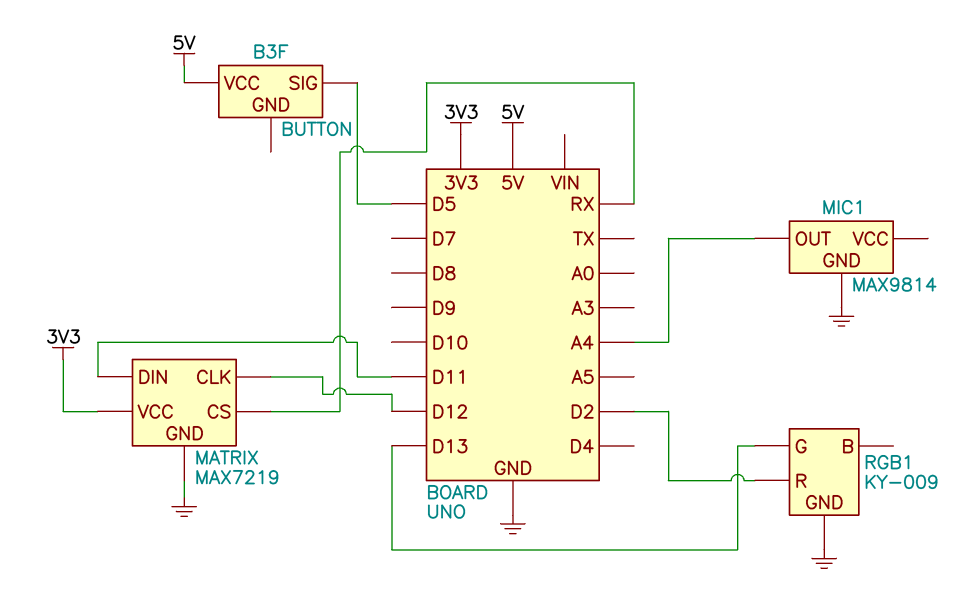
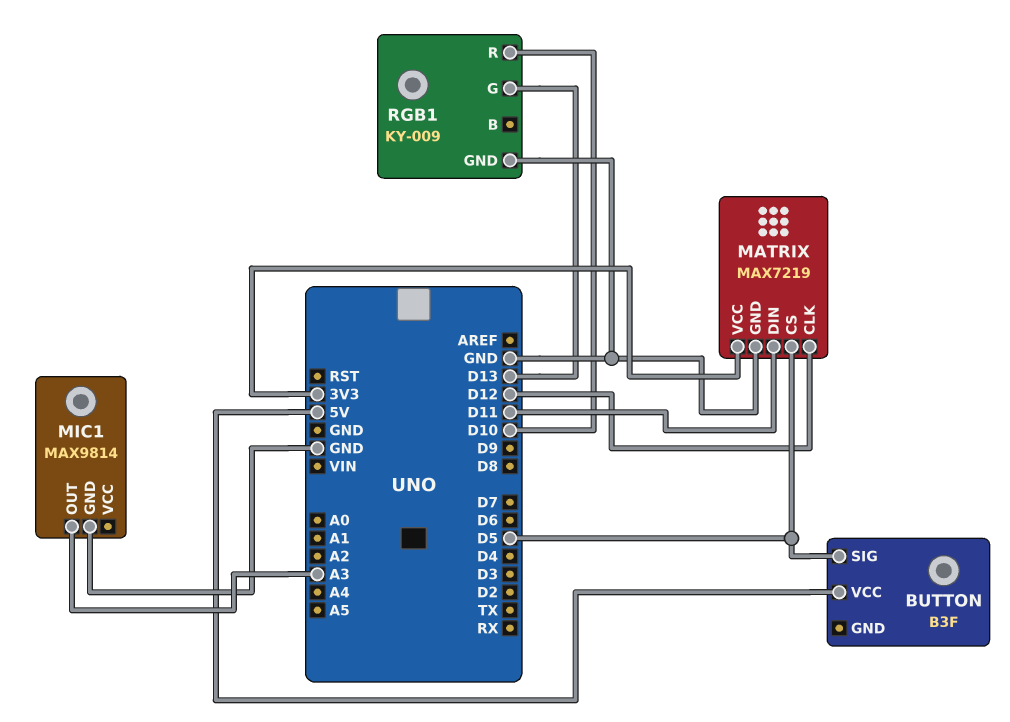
MATRIX pin CS: RX -> D5
MIC1 pin OUT: A4 -> A3
RGB1 pin R: D2 -> D10

